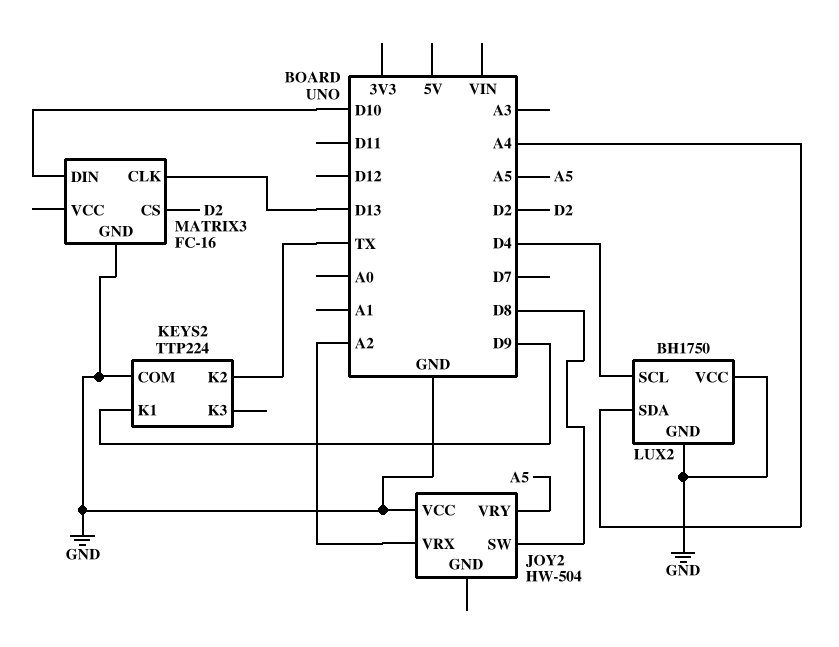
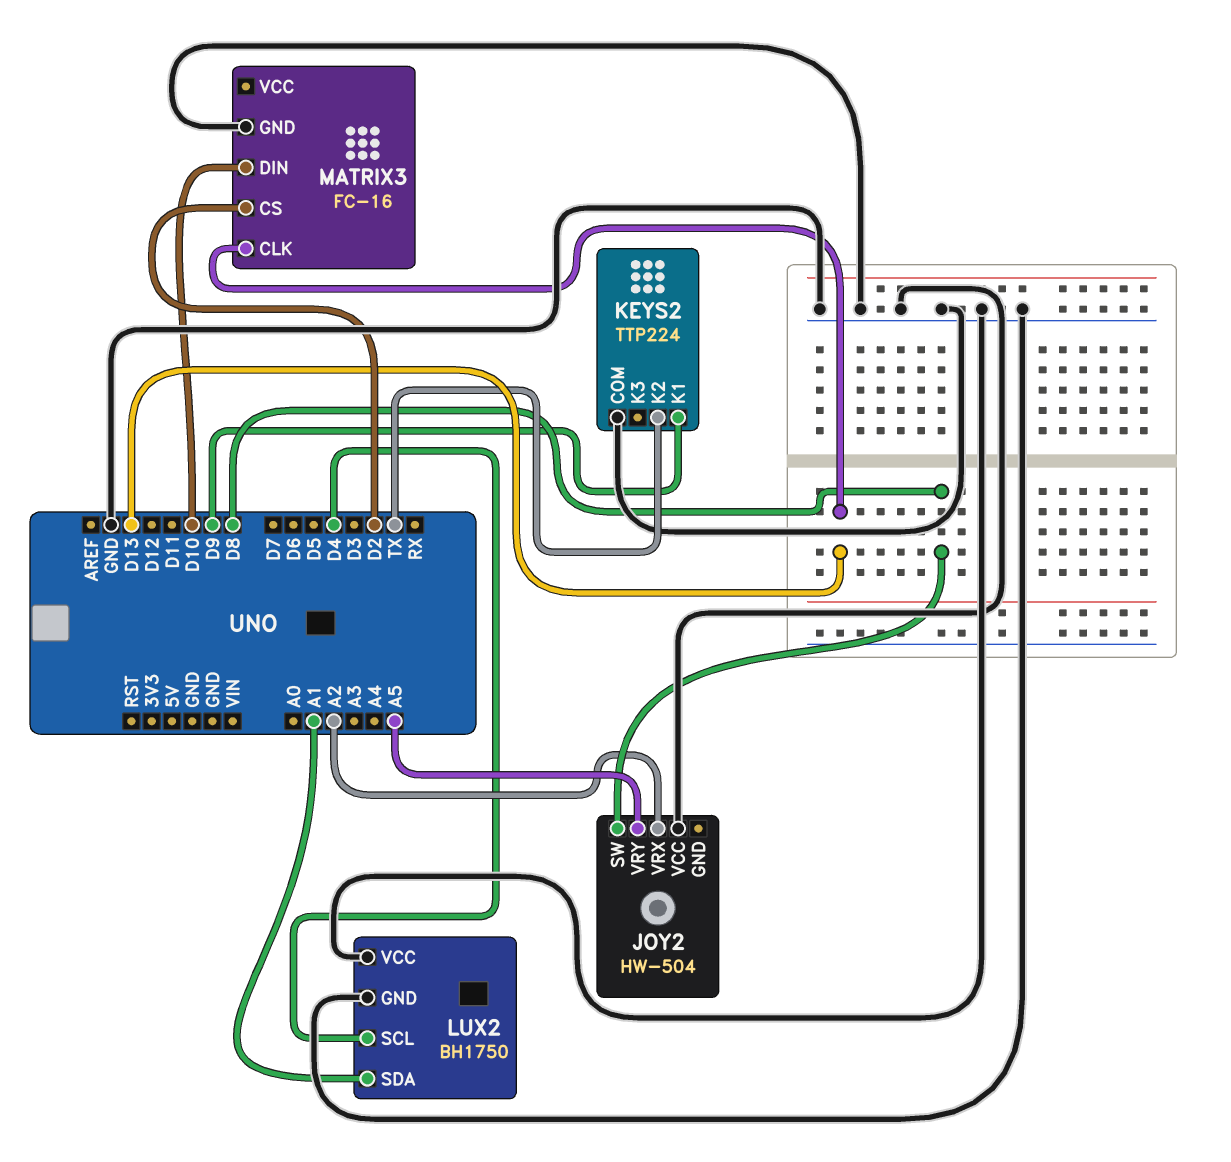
LUX2 pin SDA: A4 -> A1

